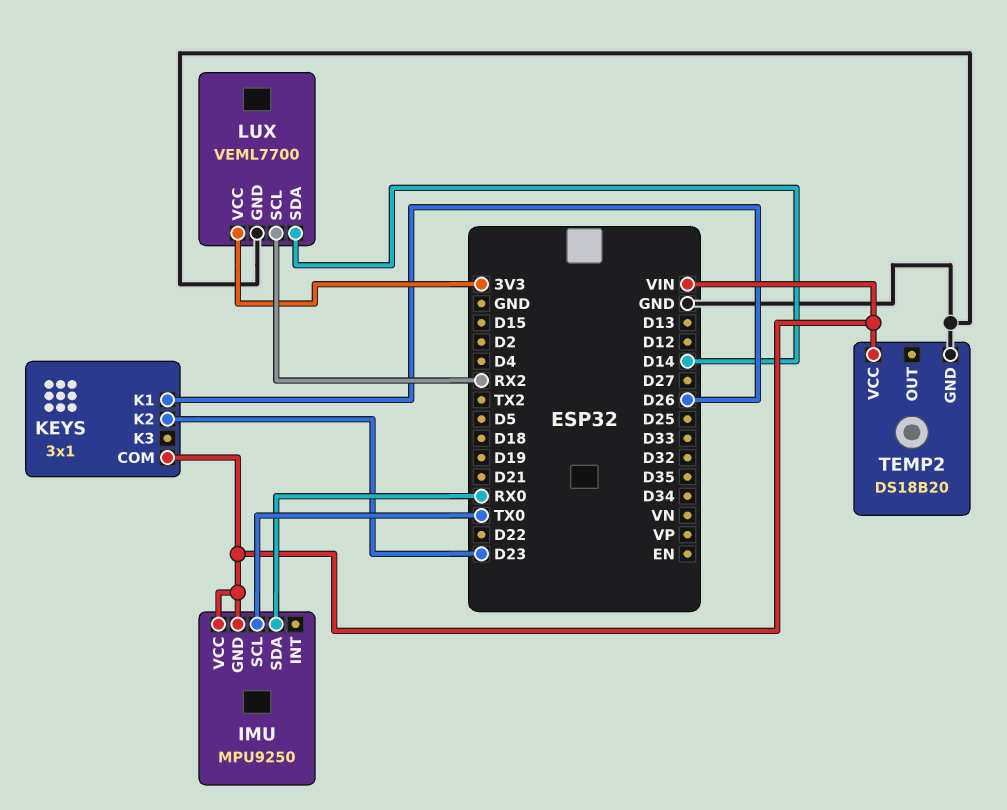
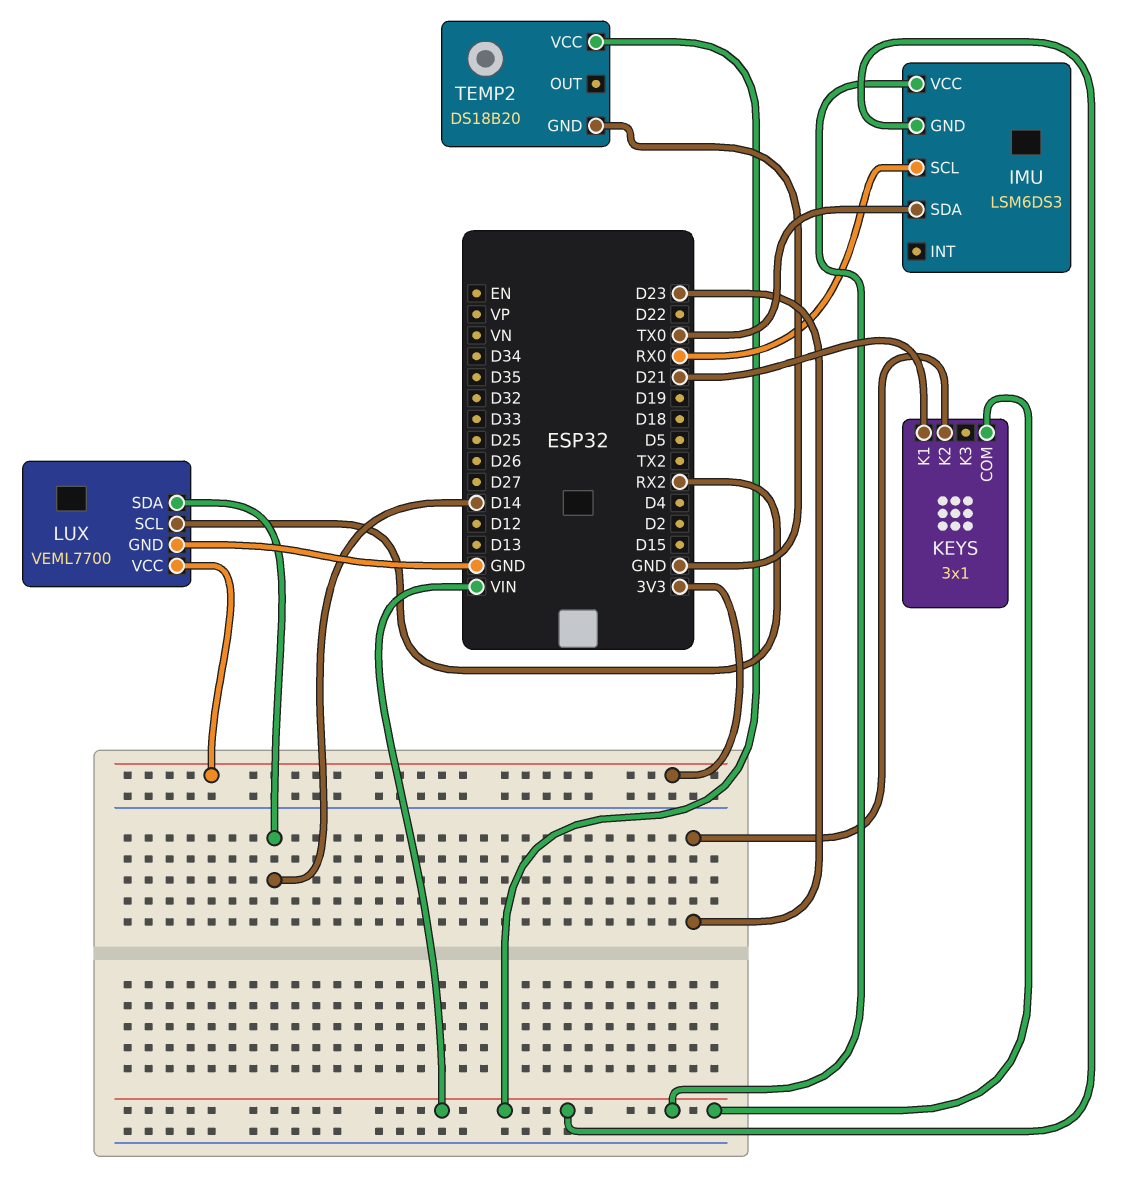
IMU: MPU9250 -> LSM6DS3
IMU pin SCL: TX0 -> RX0
IMU pin SDA: RX0 -> TX0
KEYS pin K1: D26 -> D21

